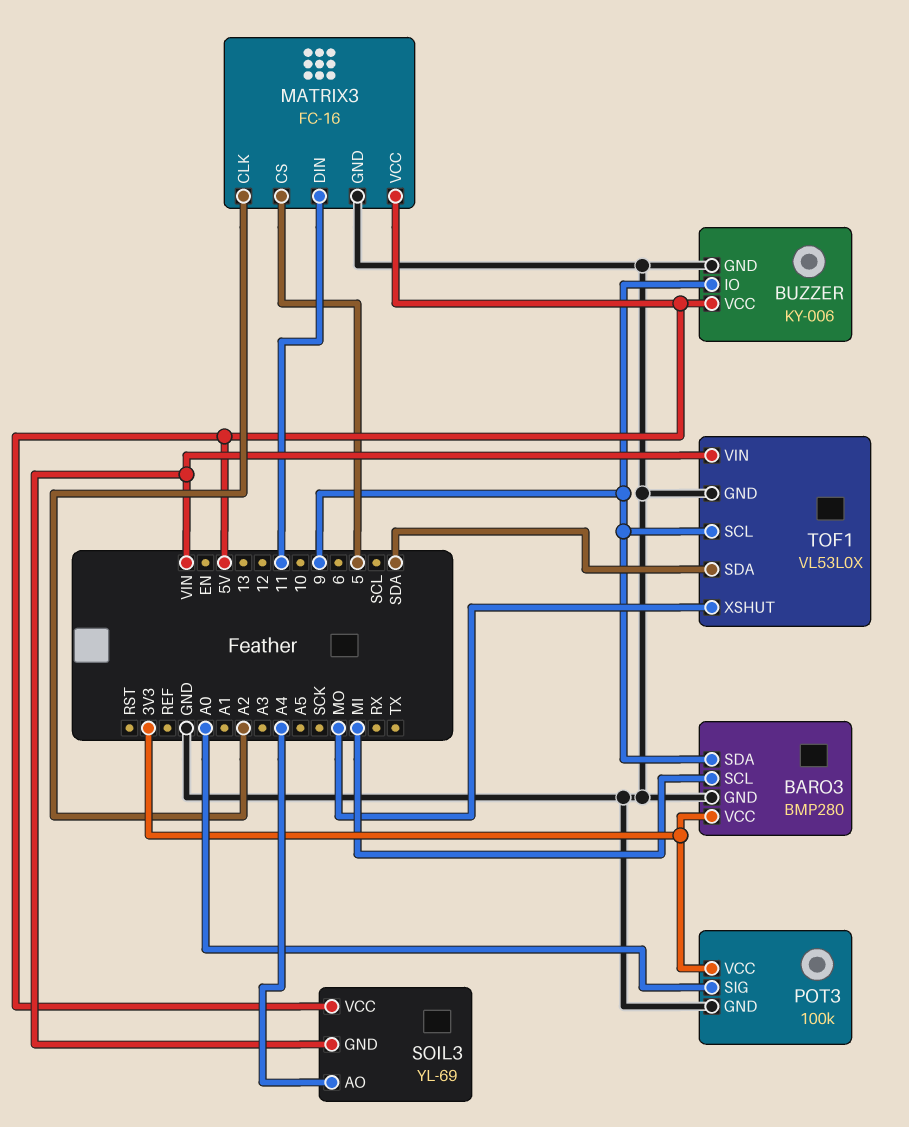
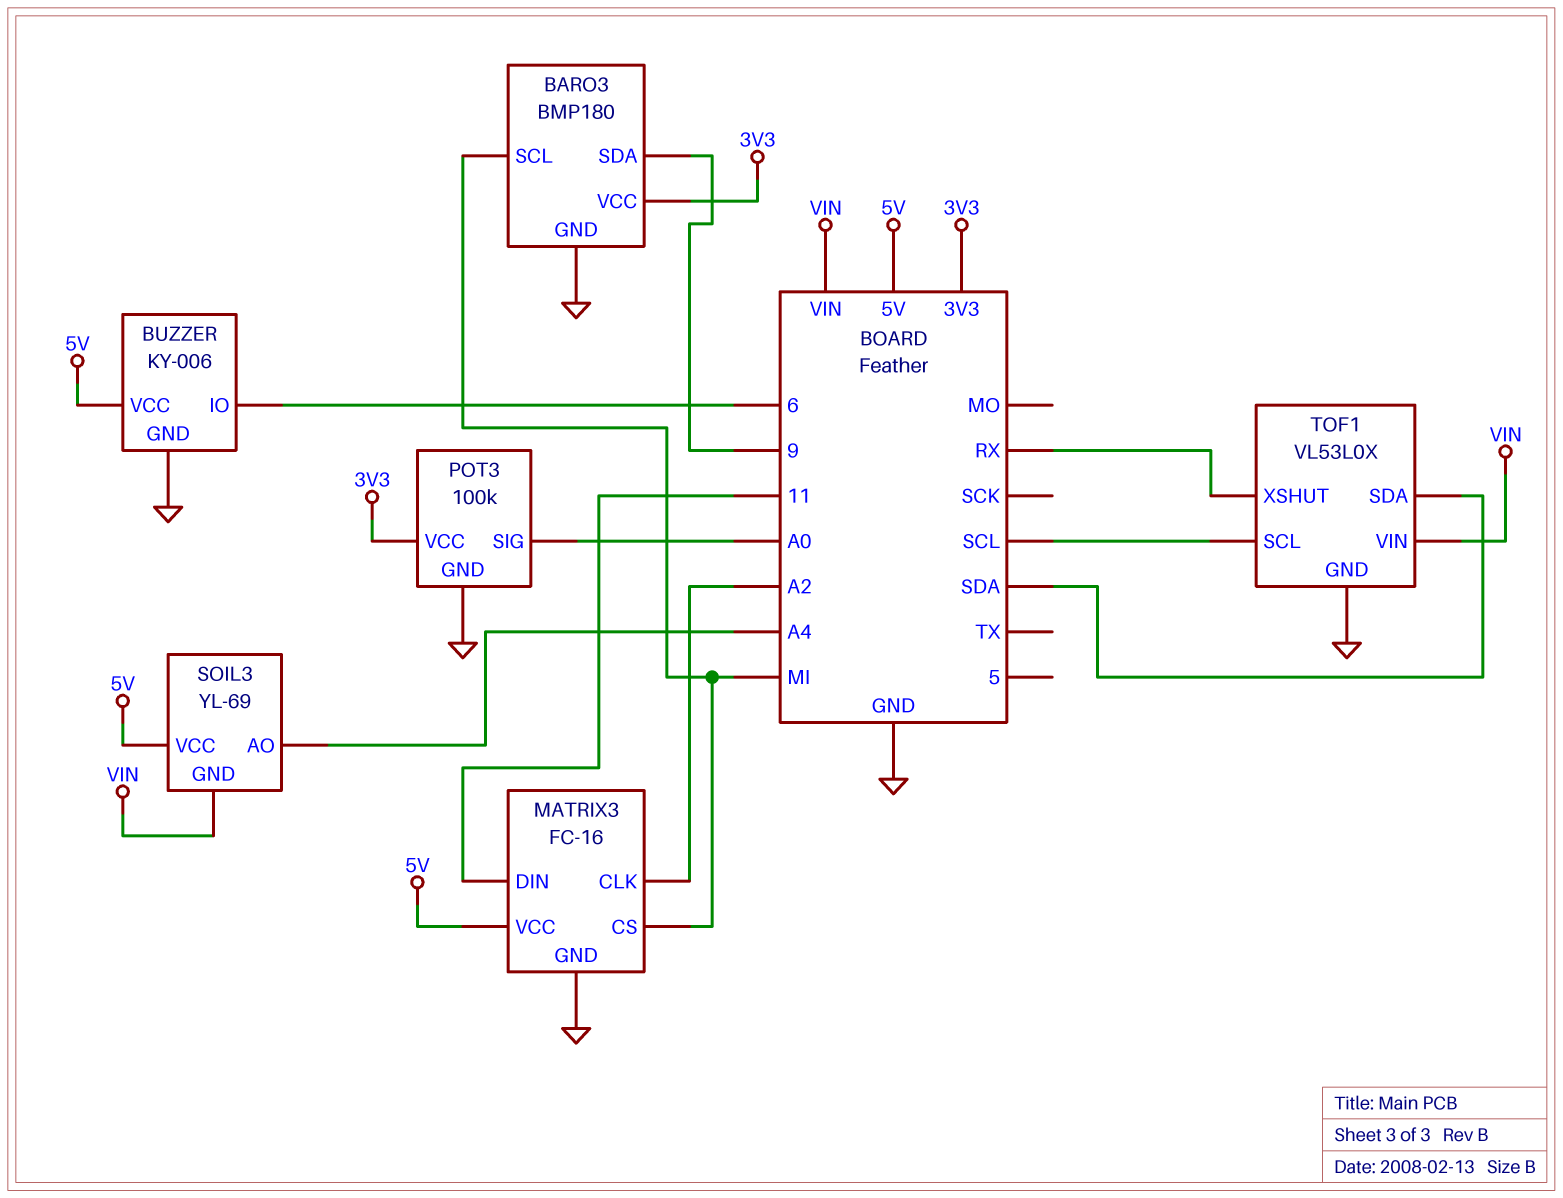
BARO3: BMP280 -> BMP180
BUZZER pin IO: 9 -> 6
MATRIX3 pin CS: 5 -> MI
TOF1 pin SCL: 9 -> SCL
TOF1 pin XSHUT: MO -> RX

